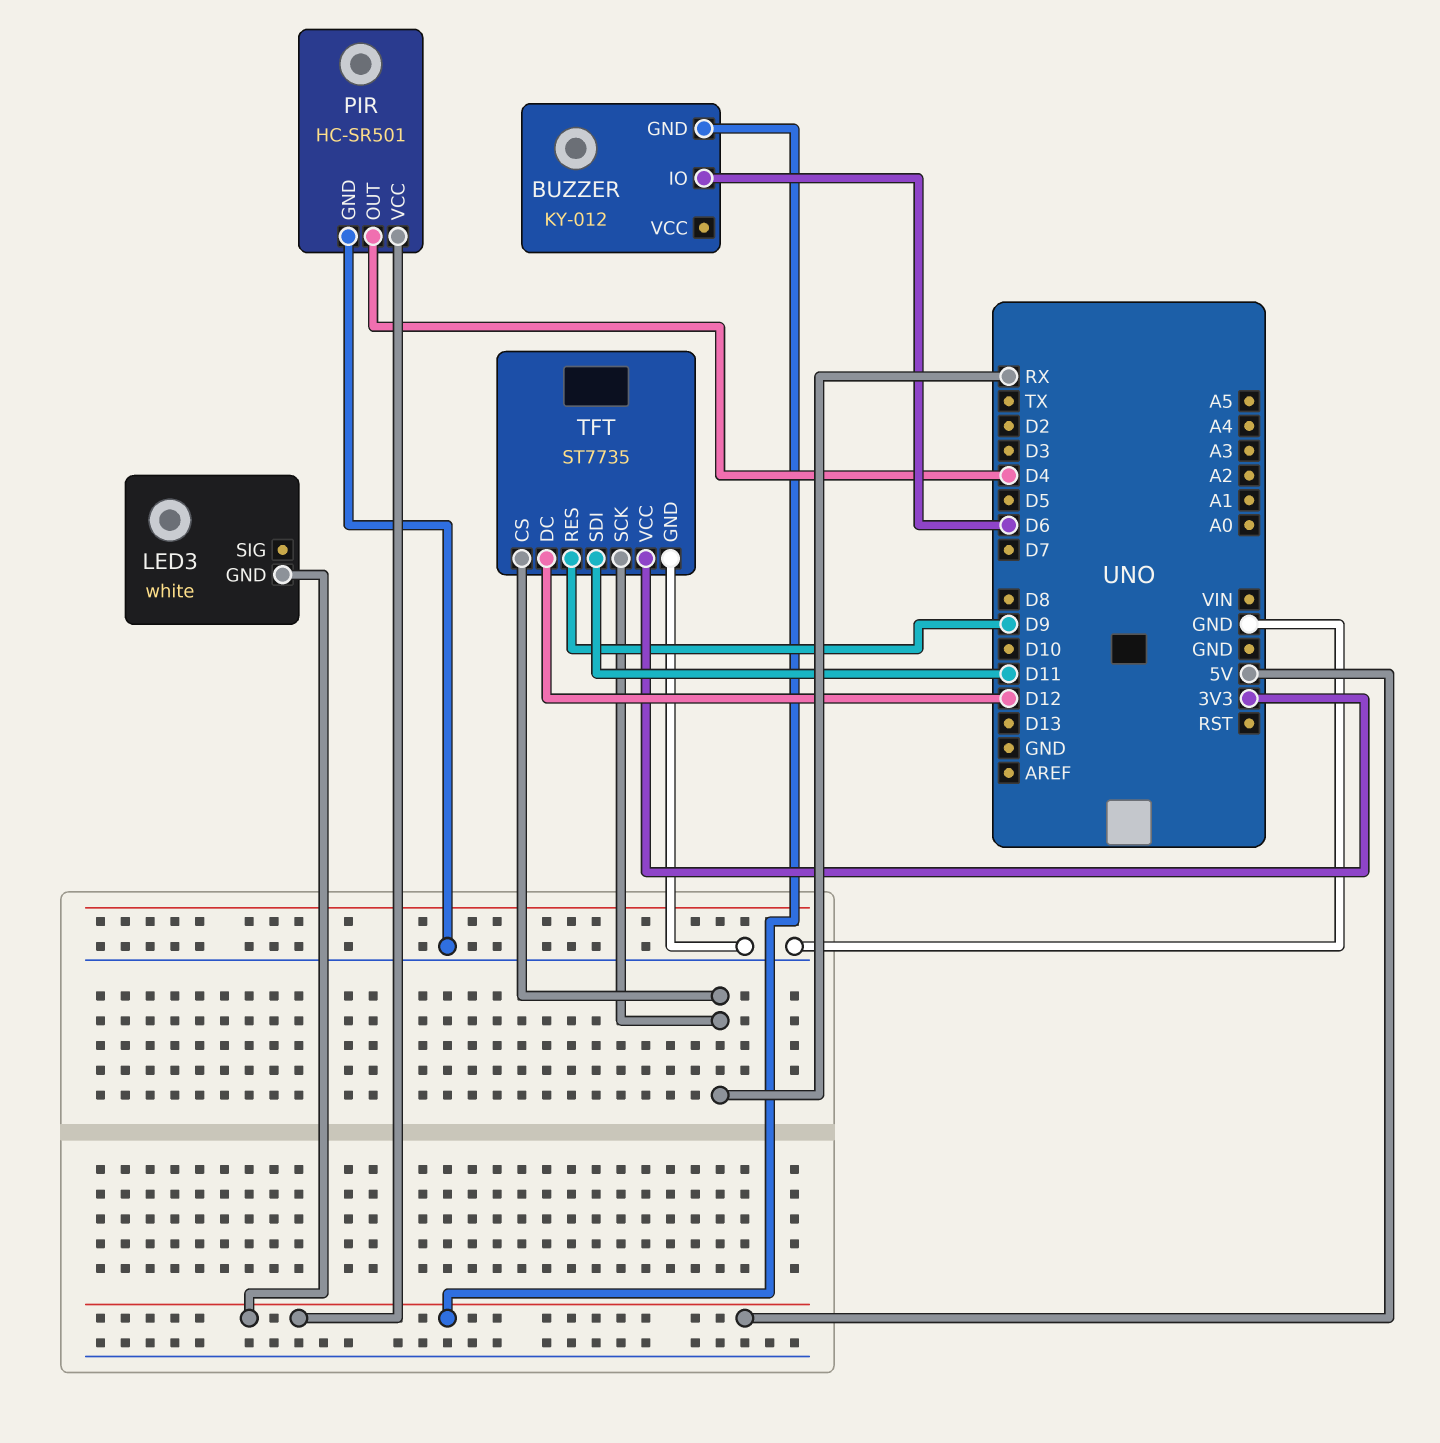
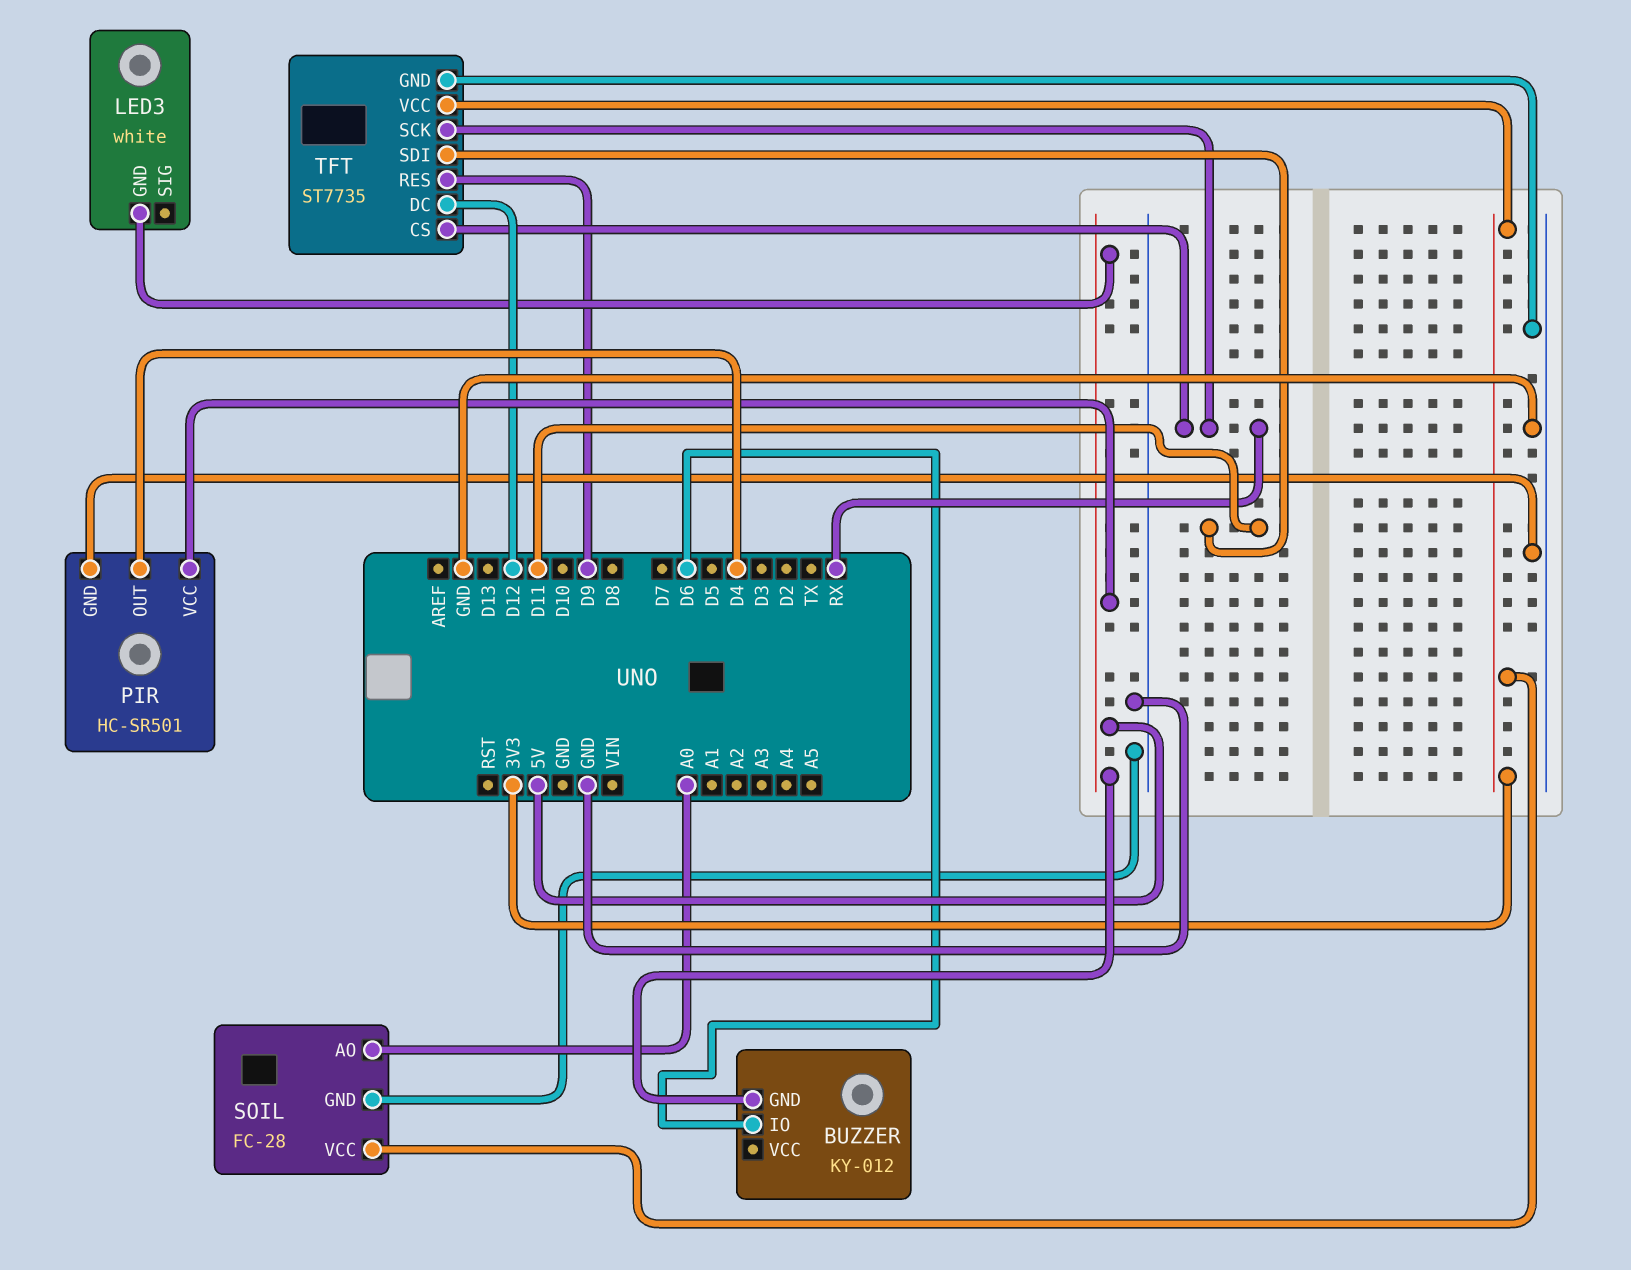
SOIL: none -> FC-28
SOIL pin AO: none -> A0
SOIL pin GND: none -> GND
SOIL pin VCC: none -> 3V3

